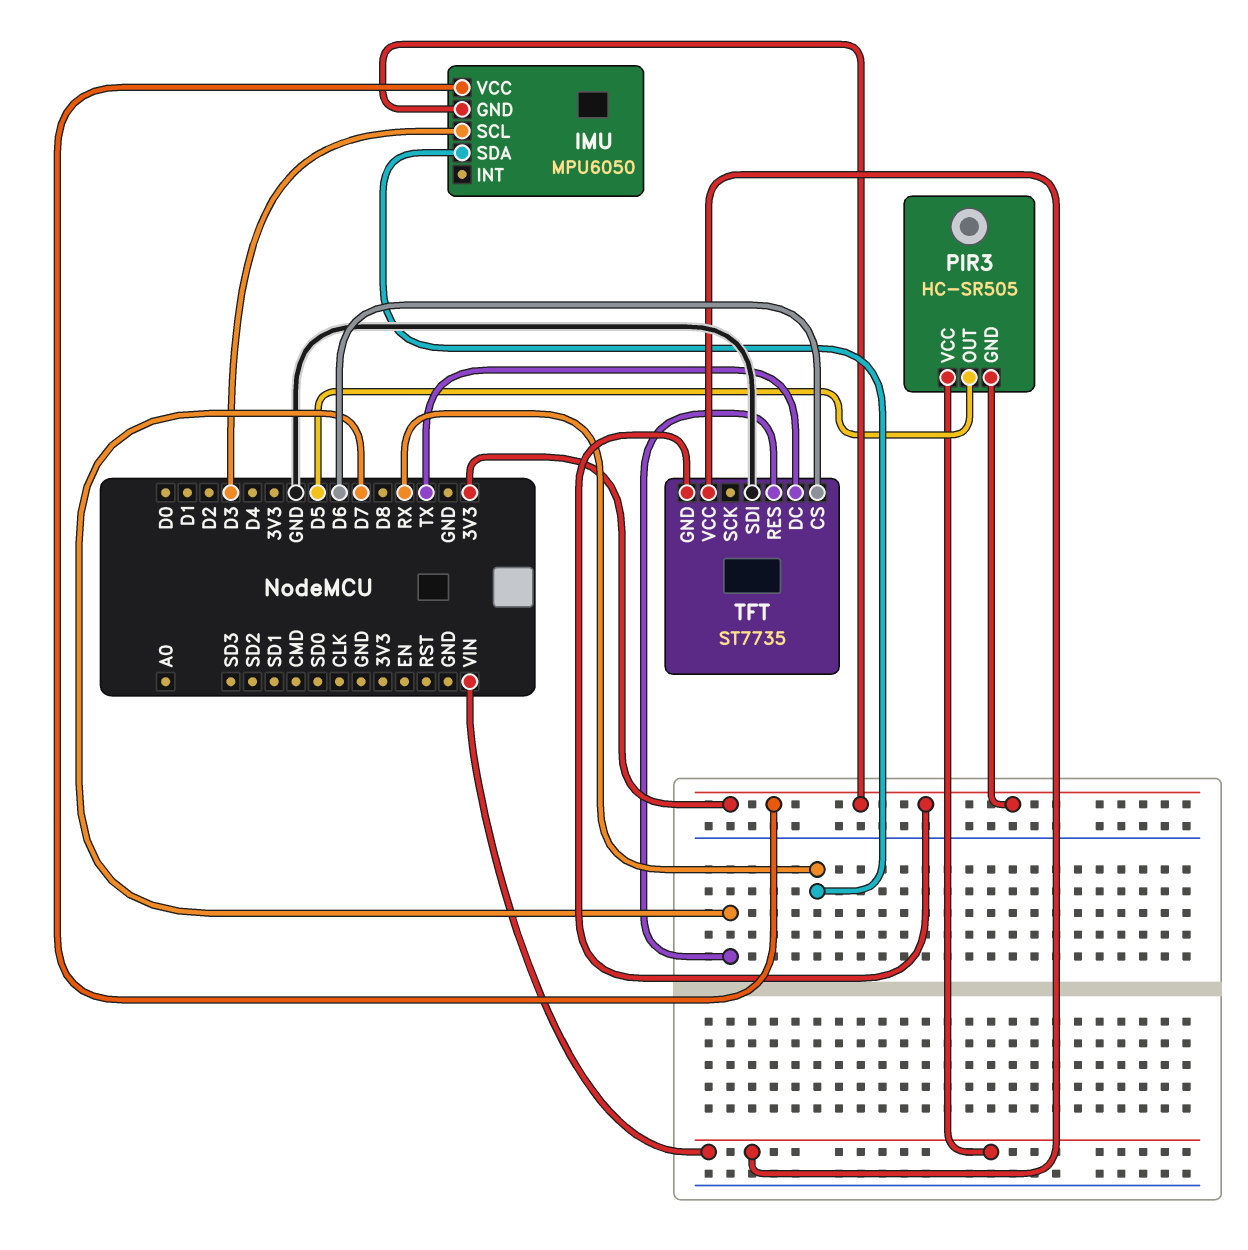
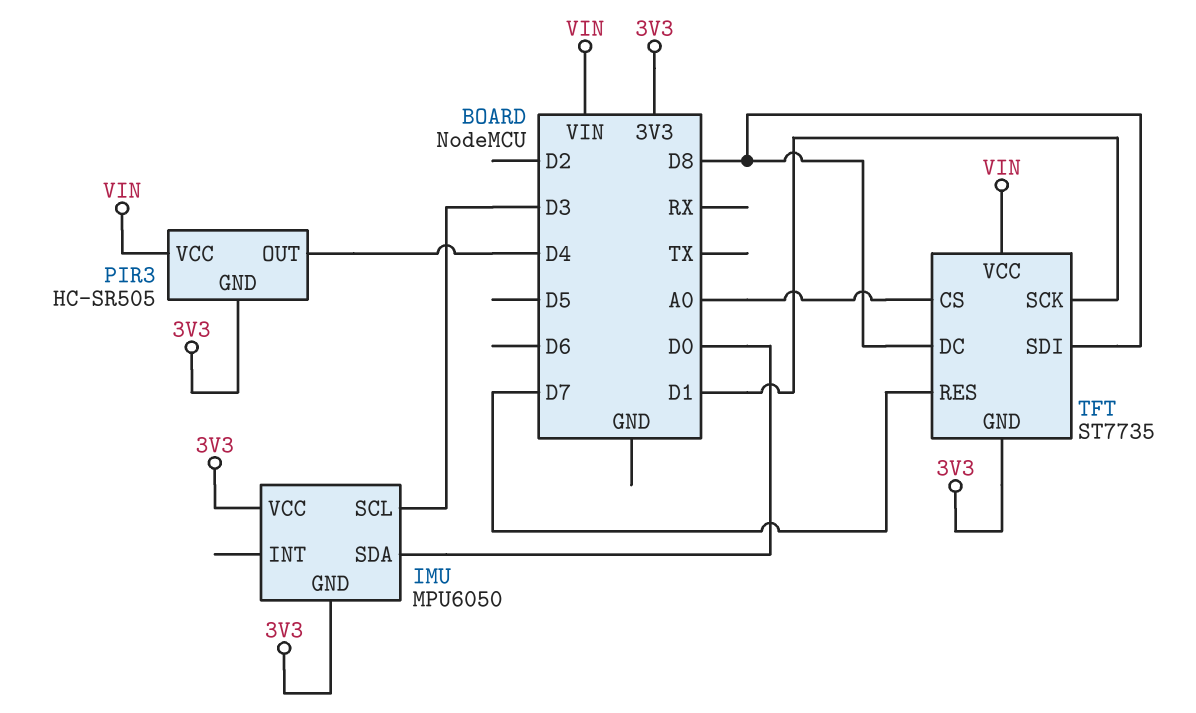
IMU pin SDA: RX -> D0
PIR3 pin OUT: D5 -> D4
TFT pin CS: D6 -> A0
TFT pin DC: TX -> D8
TFT pin SCK: none -> D1
TFT pin SDI: GND -> D8

